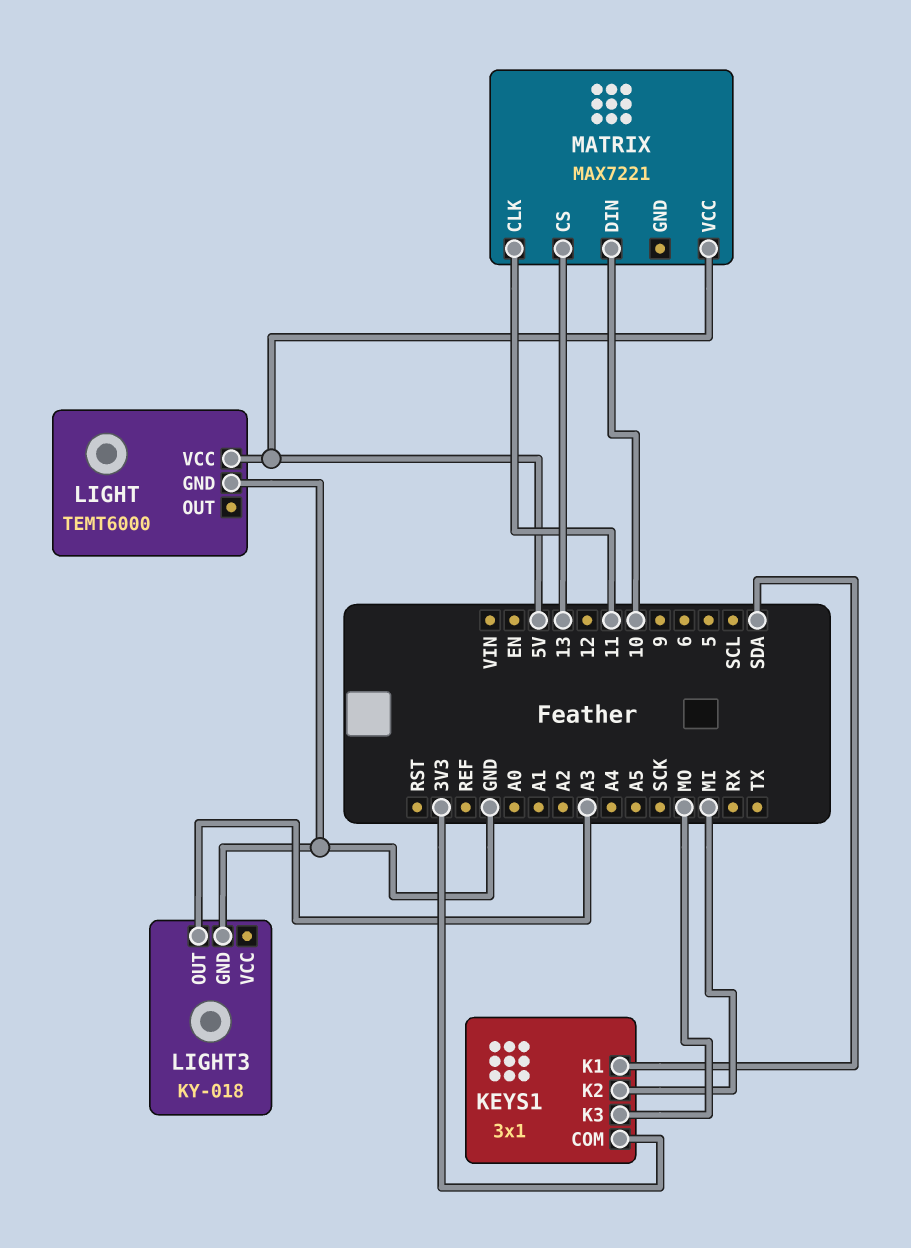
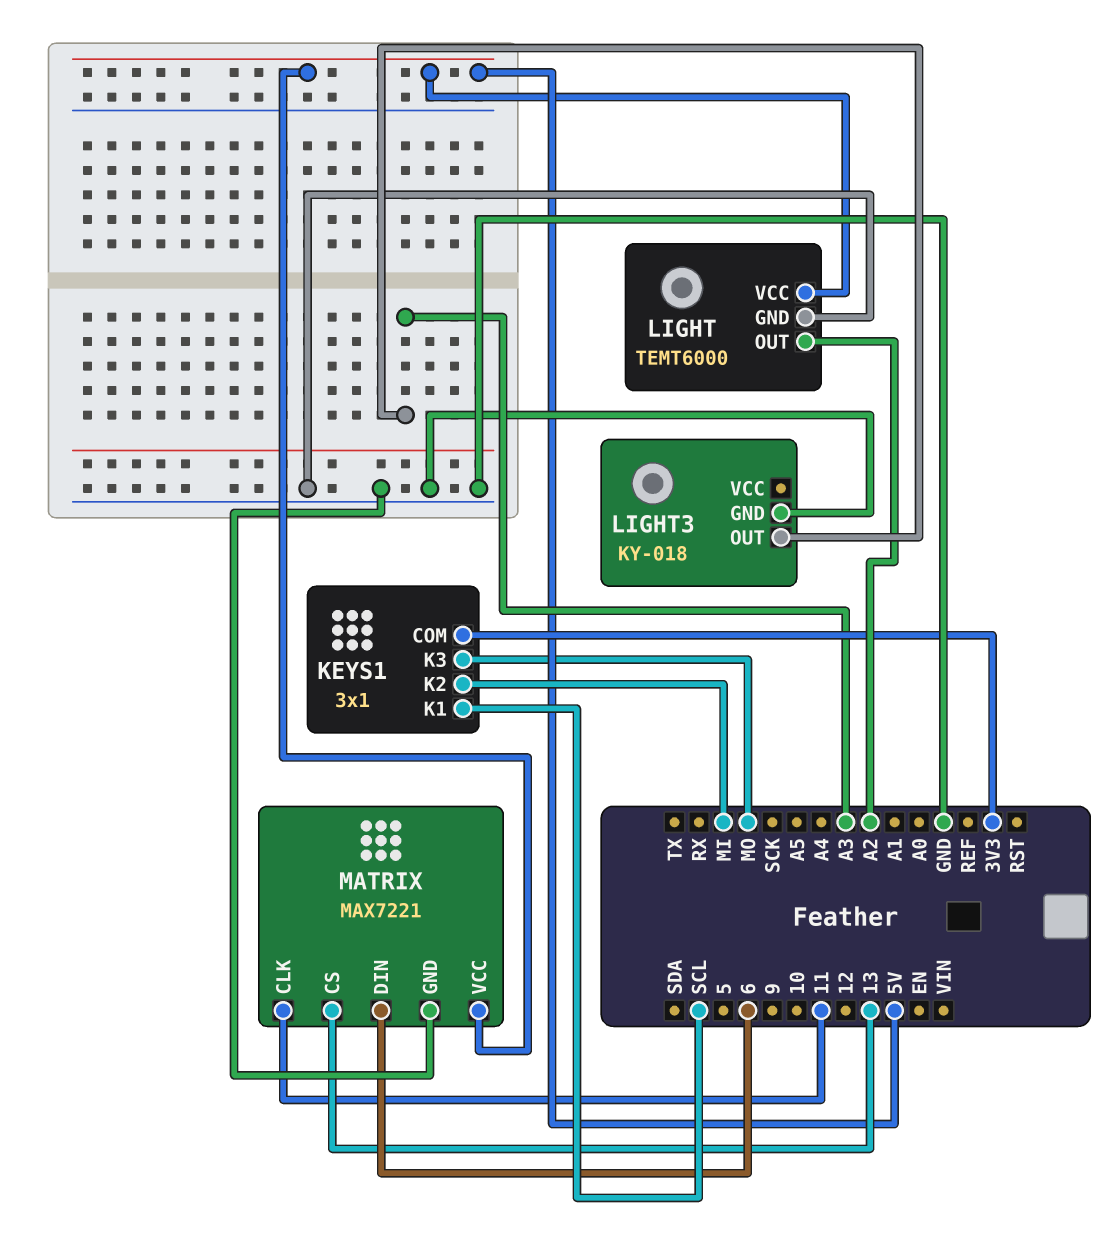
KEYS1 pin K1: SDA -> SCL
LIGHT pin OUT: none -> A2
MATRIX pin DIN: 10 -> 6
MATRIX pin GND: none -> GND

